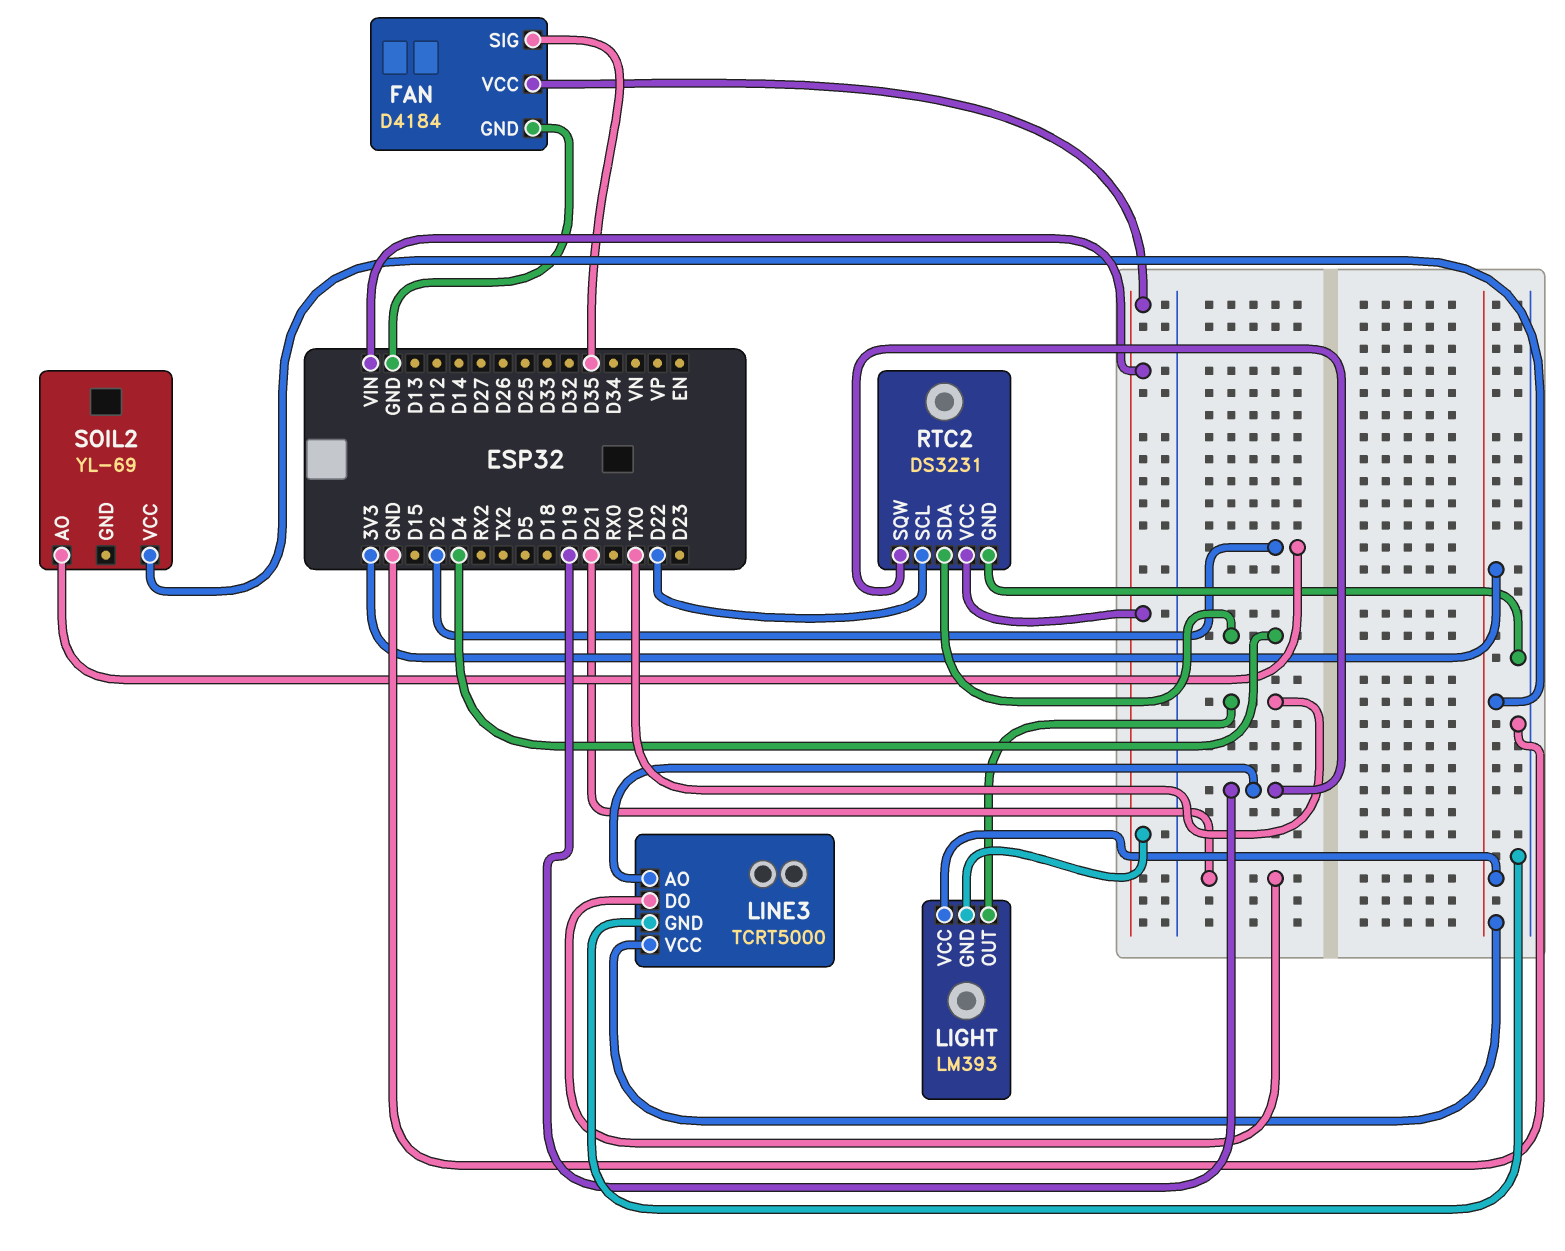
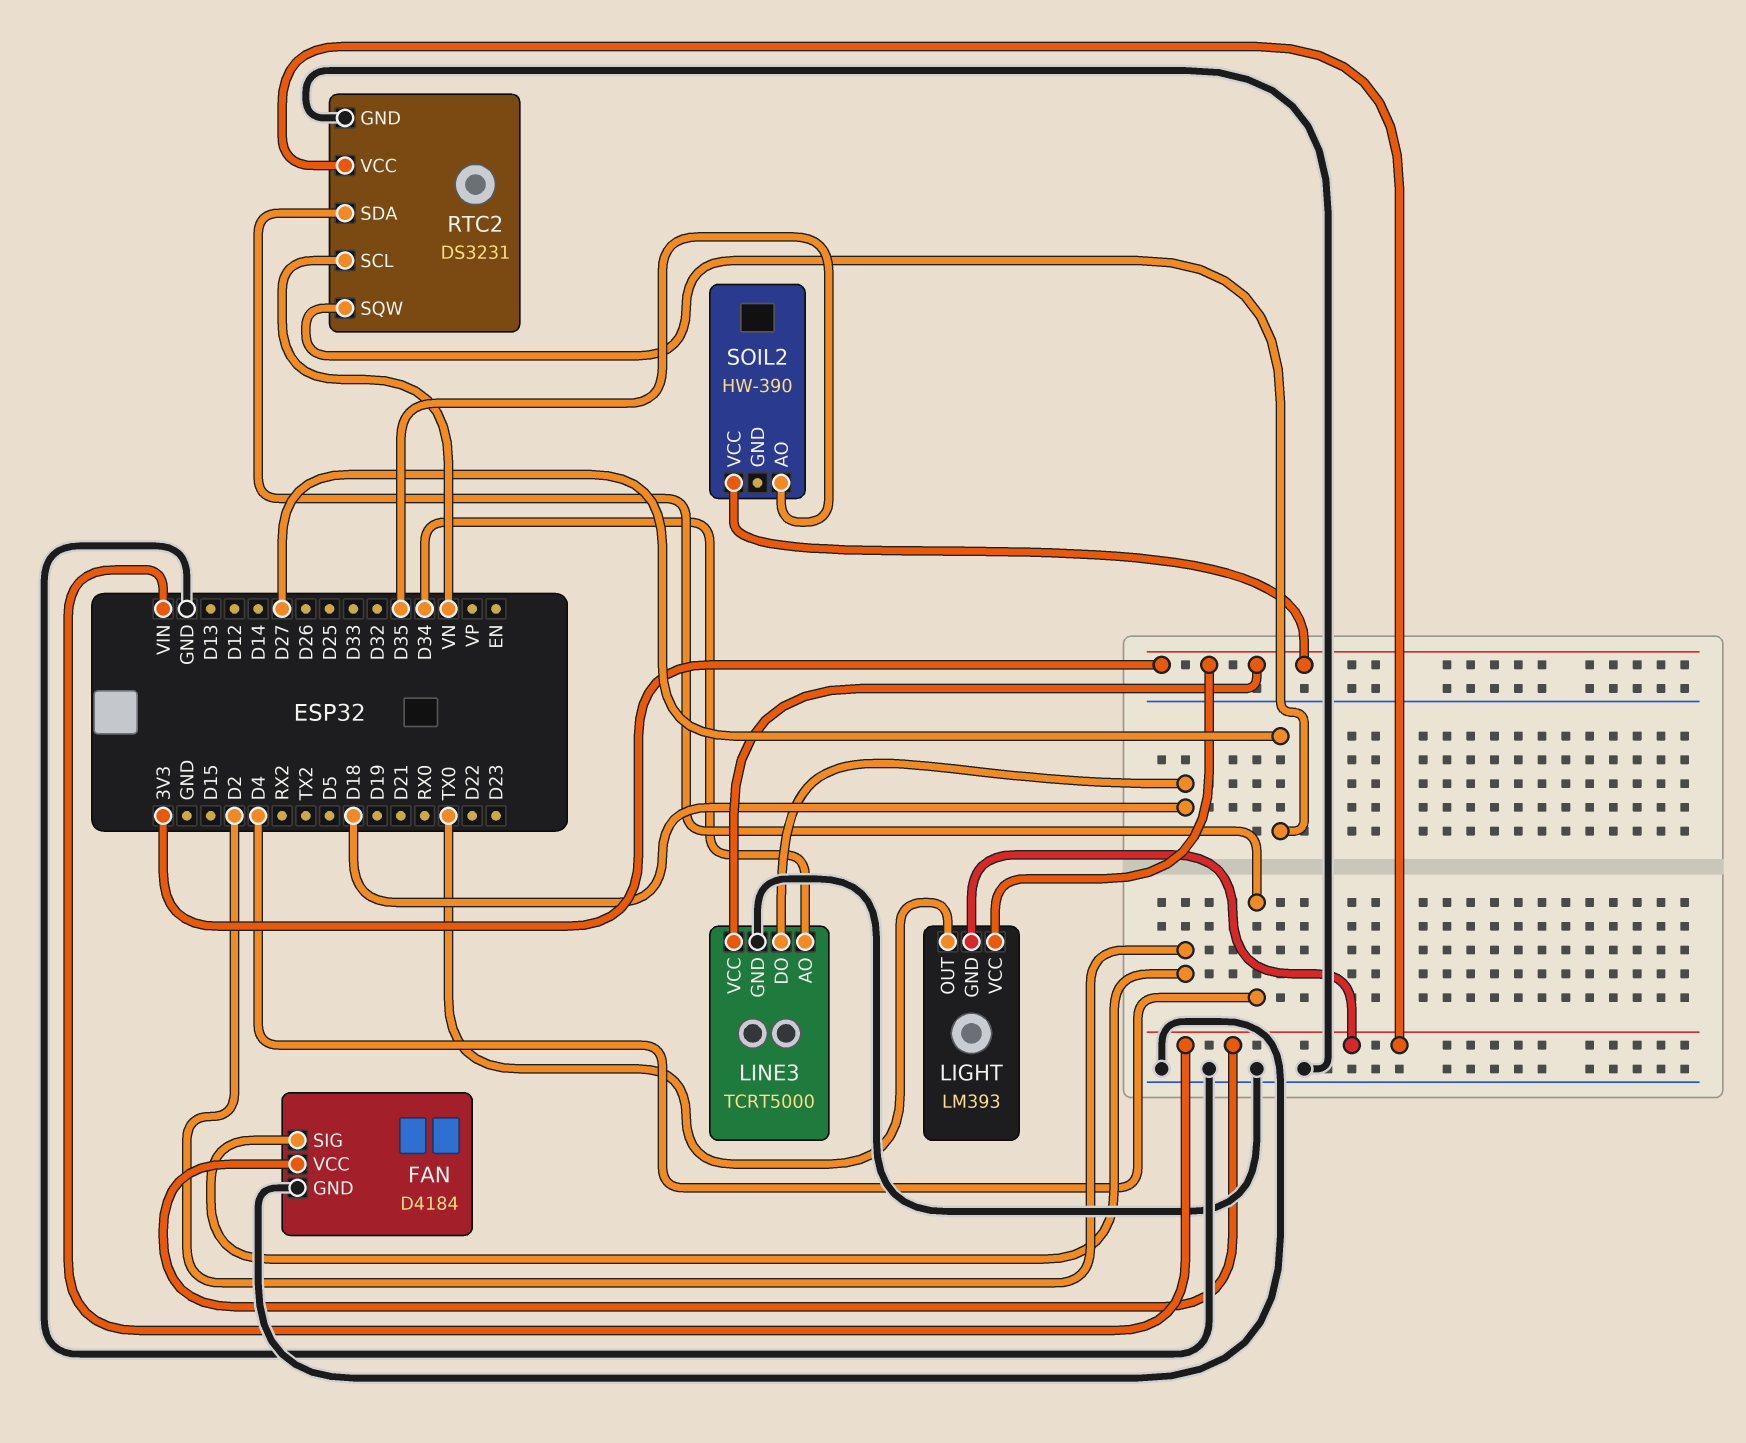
FAN pin SIG: D35 -> D2
LINE3 pin AO: D19 -> D34
LINE3 pin DO: D21 -> D18
RTC2 pin SCL: D22 -> VN
RTC2 pin SQW: D19 -> D27
SOIL2: YL-69 -> HW-390
SOIL2 pin AO: D2 -> D35

